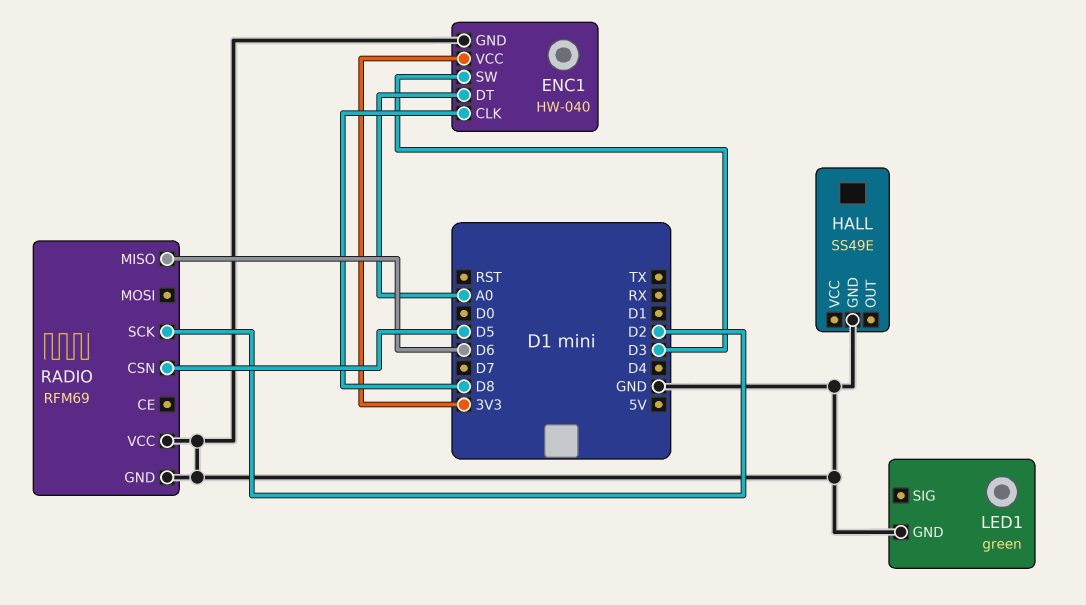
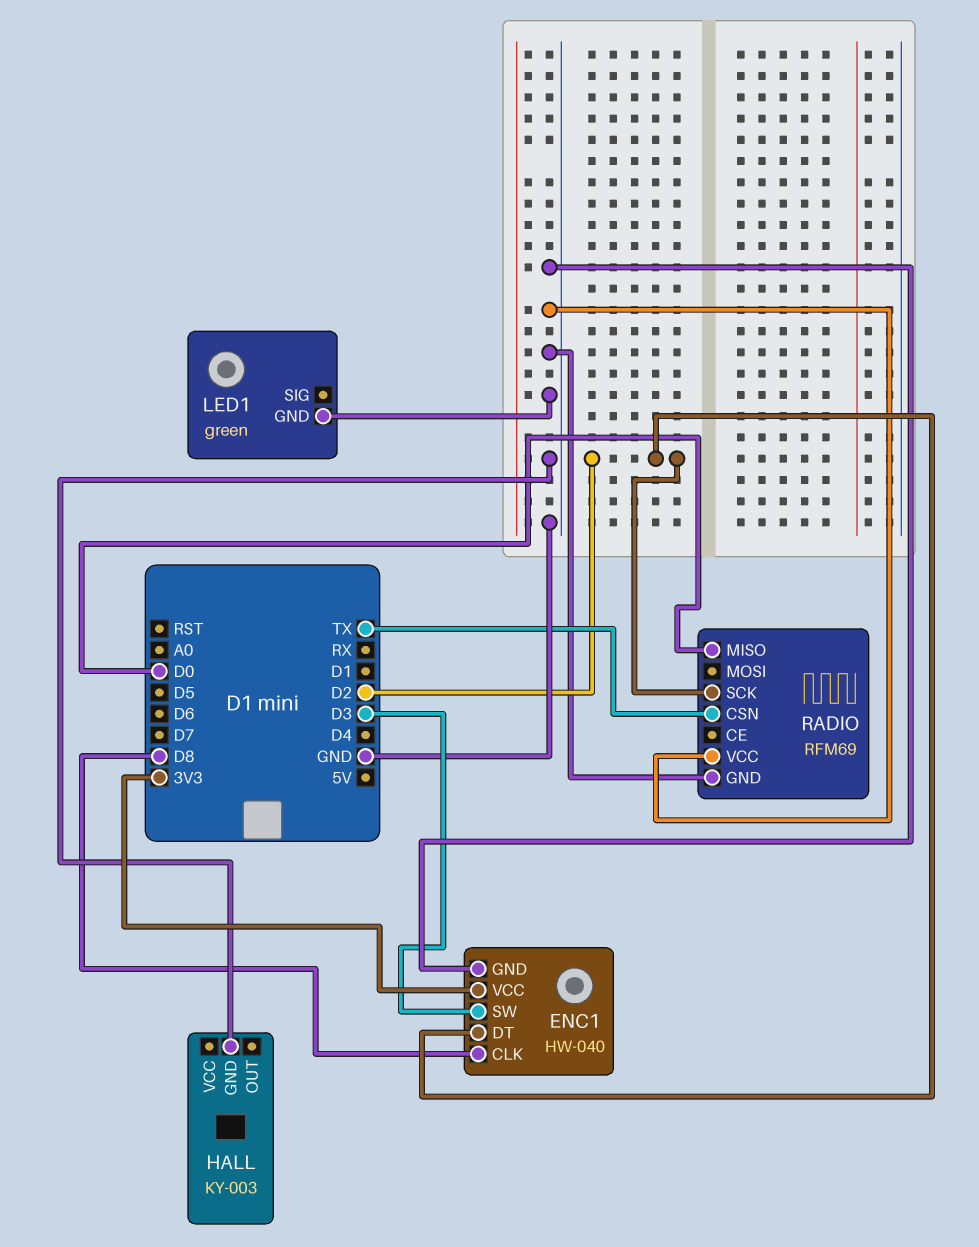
ENC1 pin DT: A0 -> D2
HALL: SS49E -> KY-003
RADIO pin CSN: D5 -> TX
RADIO pin MISO: D6 -> D0

